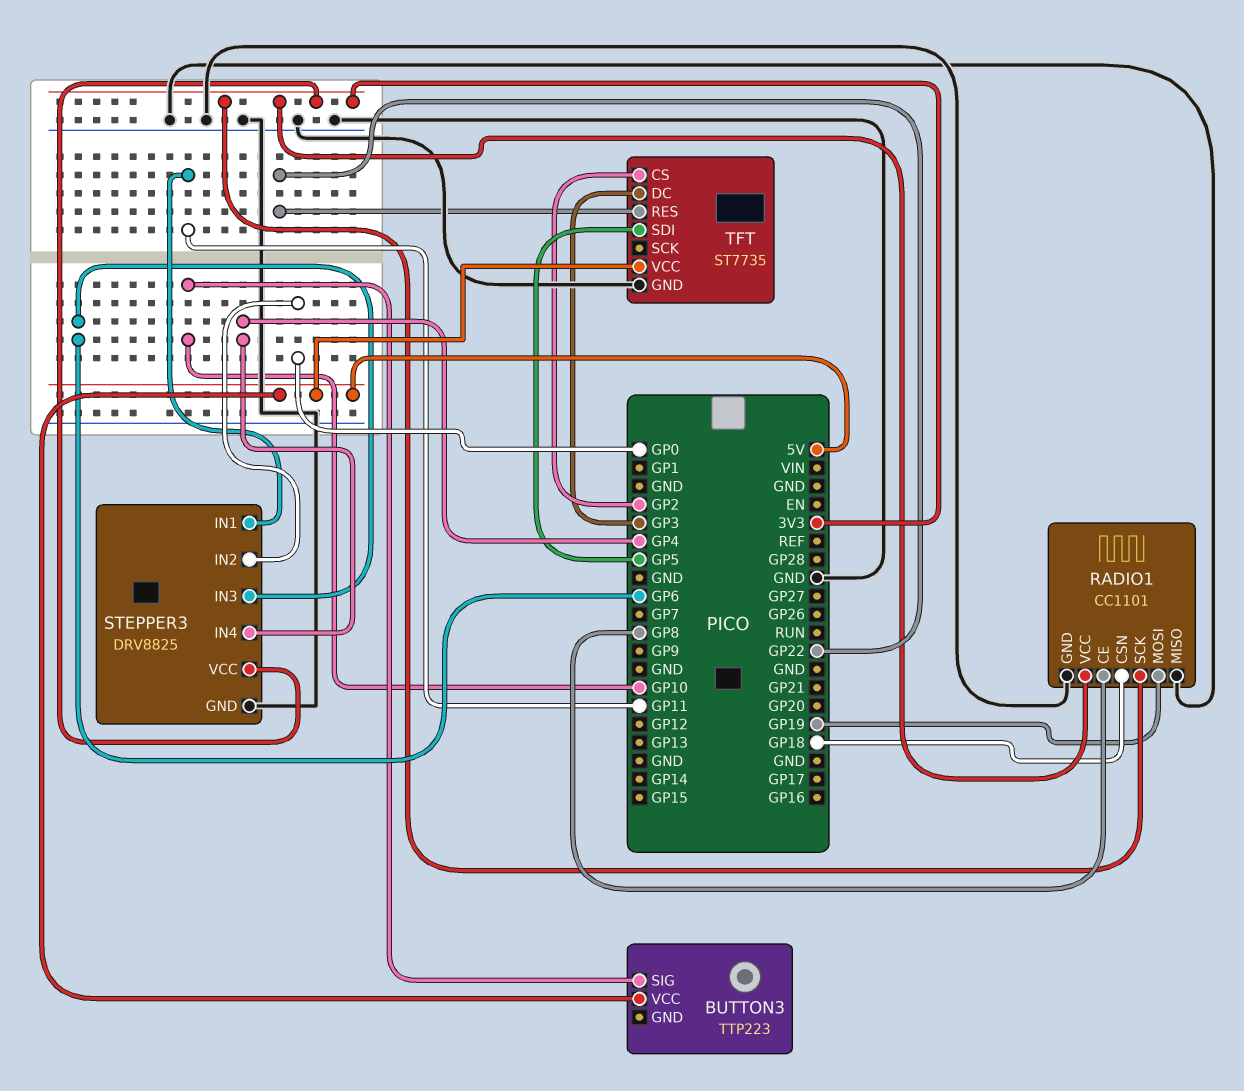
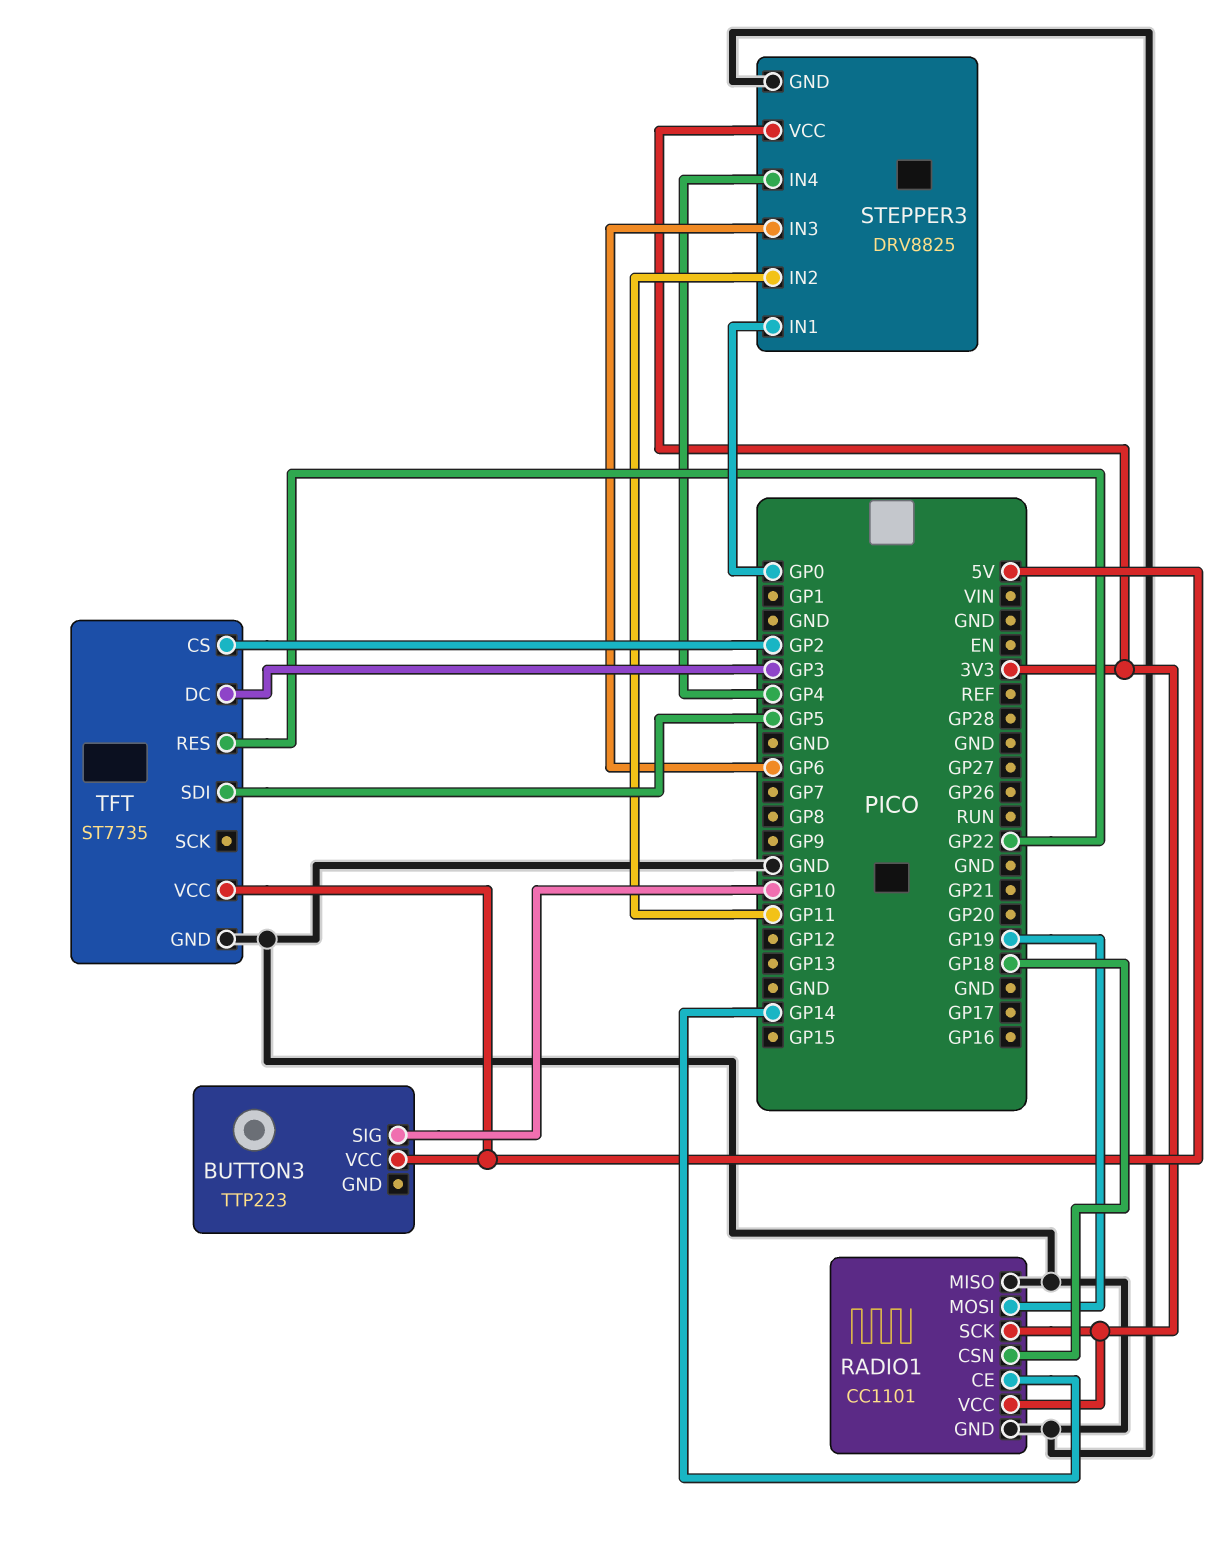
RADIO1 pin CE: GP8 -> GP14
STEPPER3 pin IN1: GP11 -> GP0
STEPPER3 pin IN2: GP0 -> GP11

